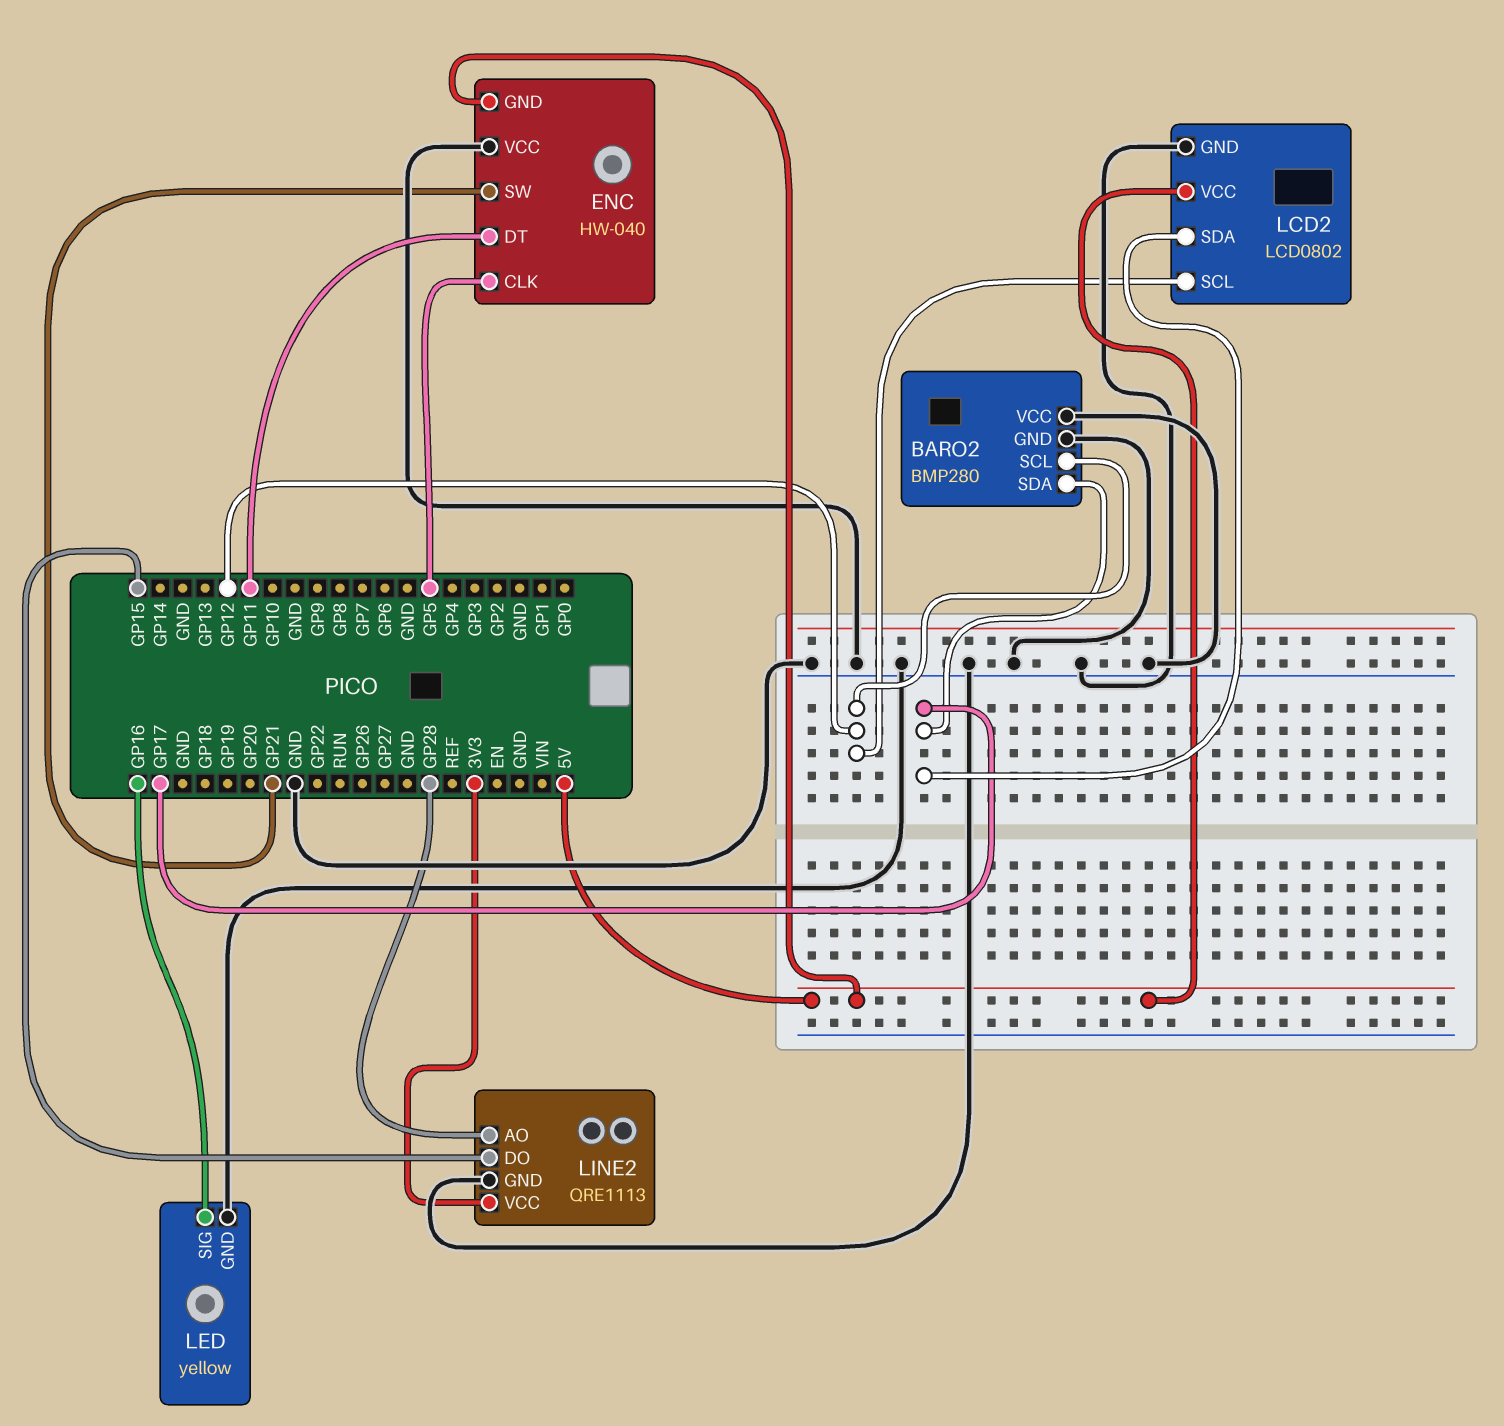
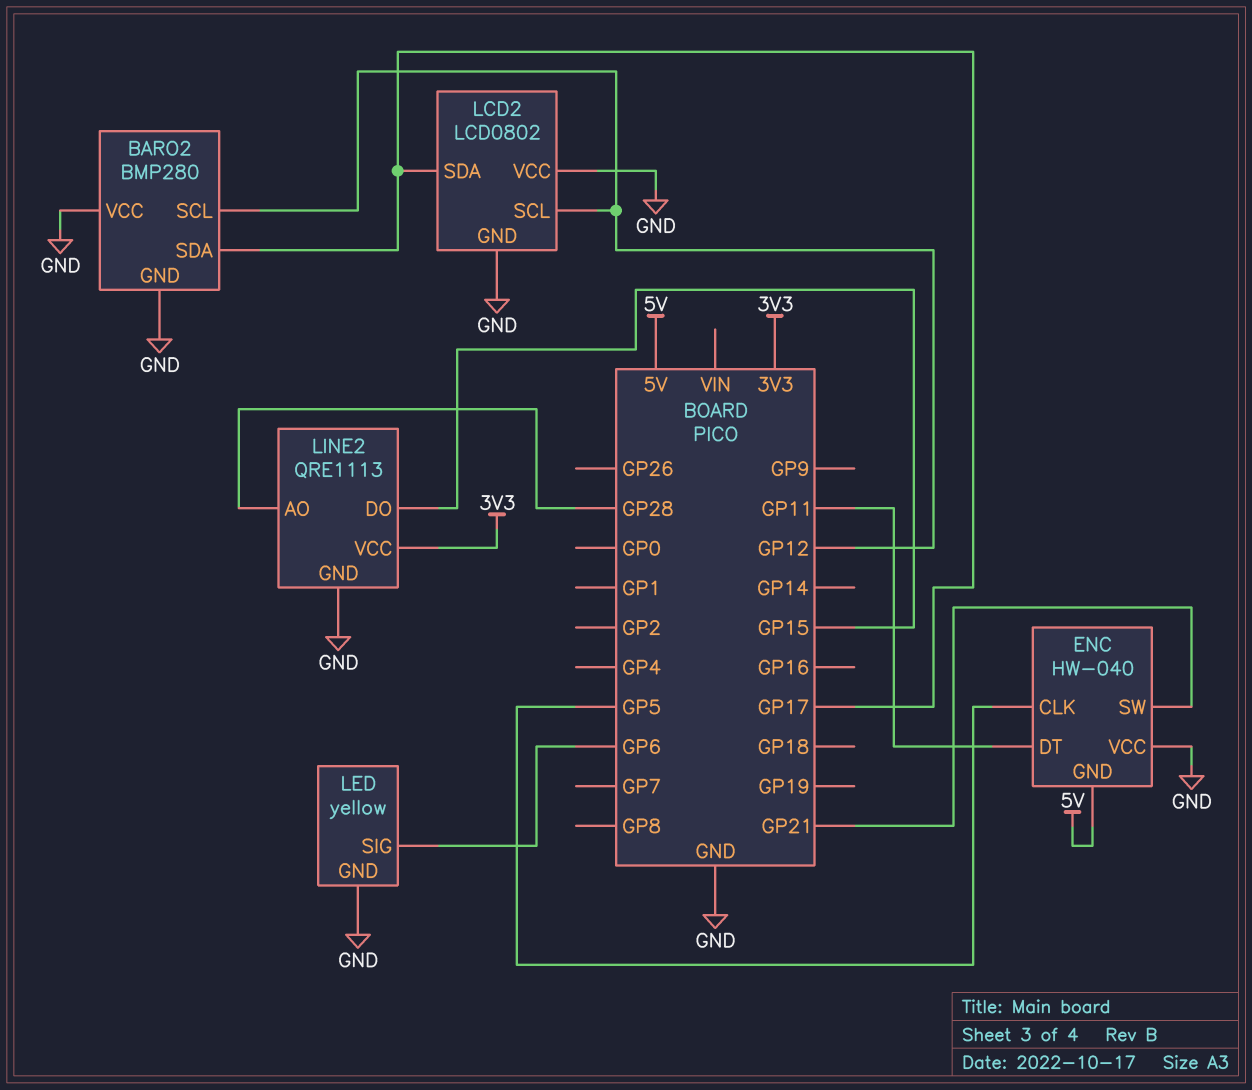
LCD2 pin VCC: 5V -> GND
LED pin SIG: GP16 -> GP6

